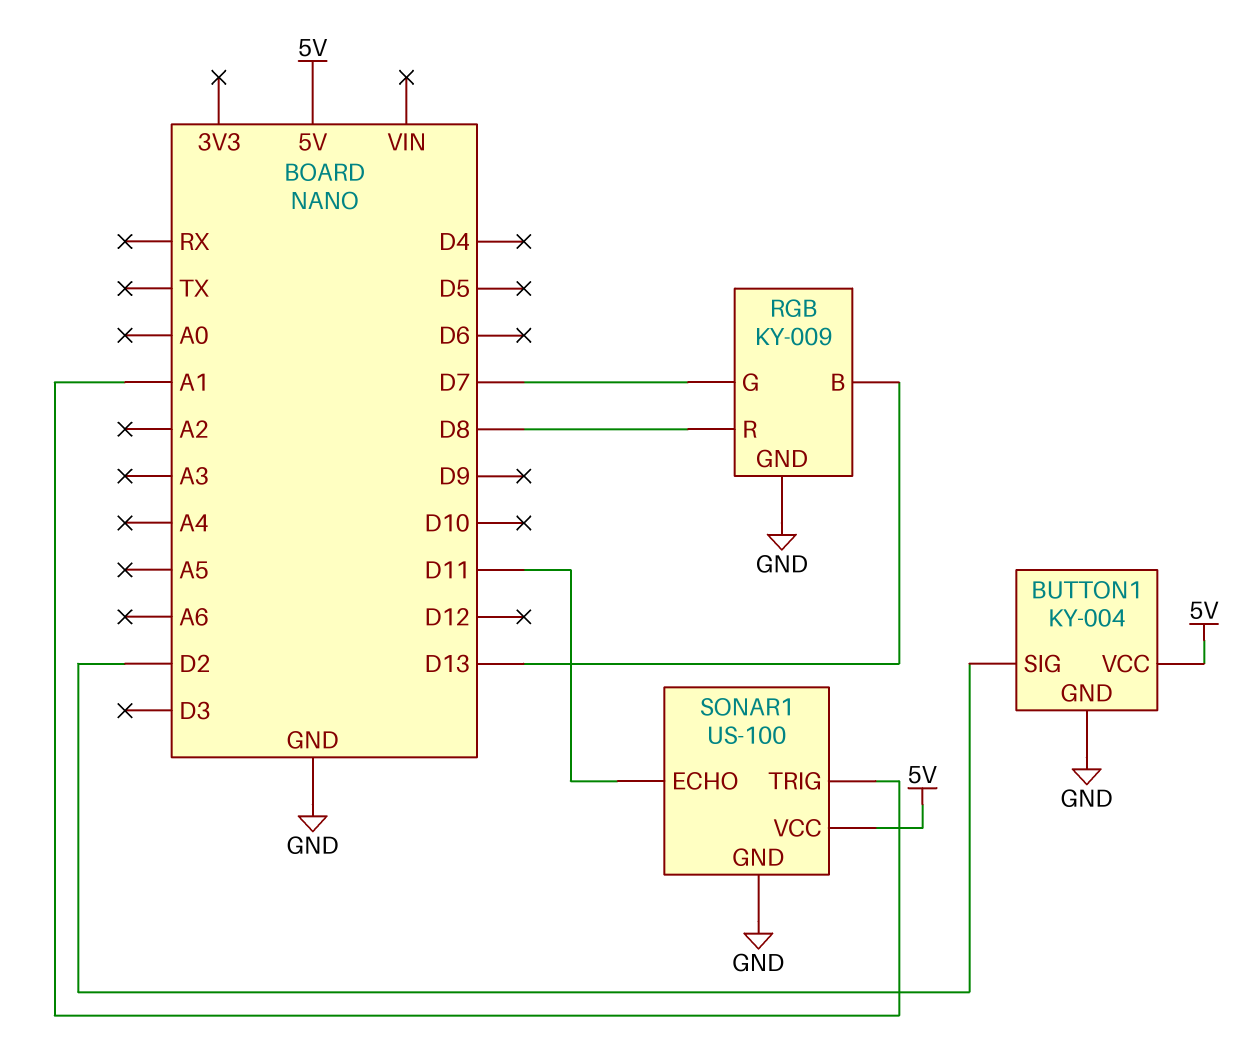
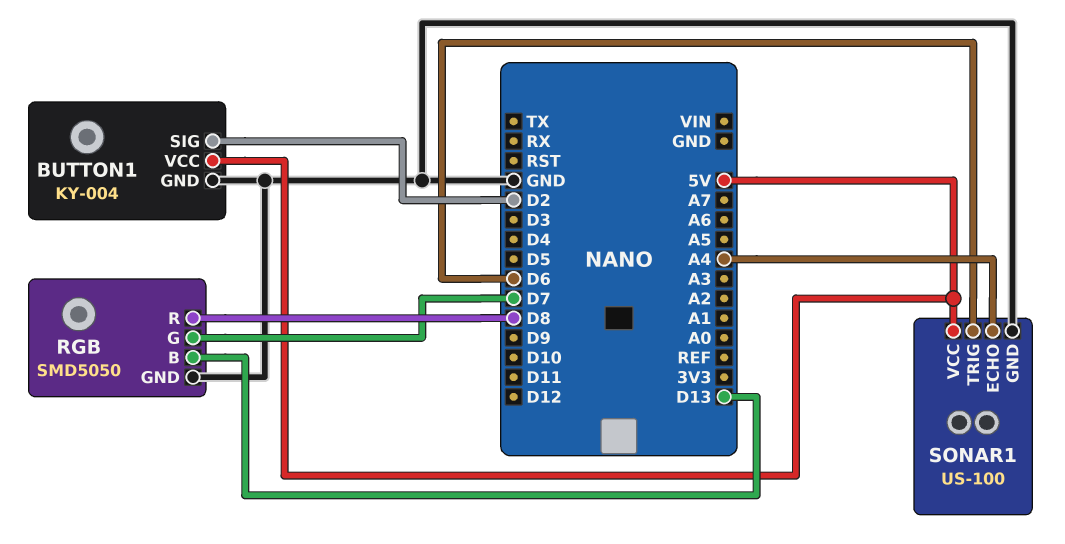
RGB: KY-009 -> SMD5050
SONAR1 pin ECHO: D11 -> A4
SONAR1 pin TRIG: A1 -> D6

